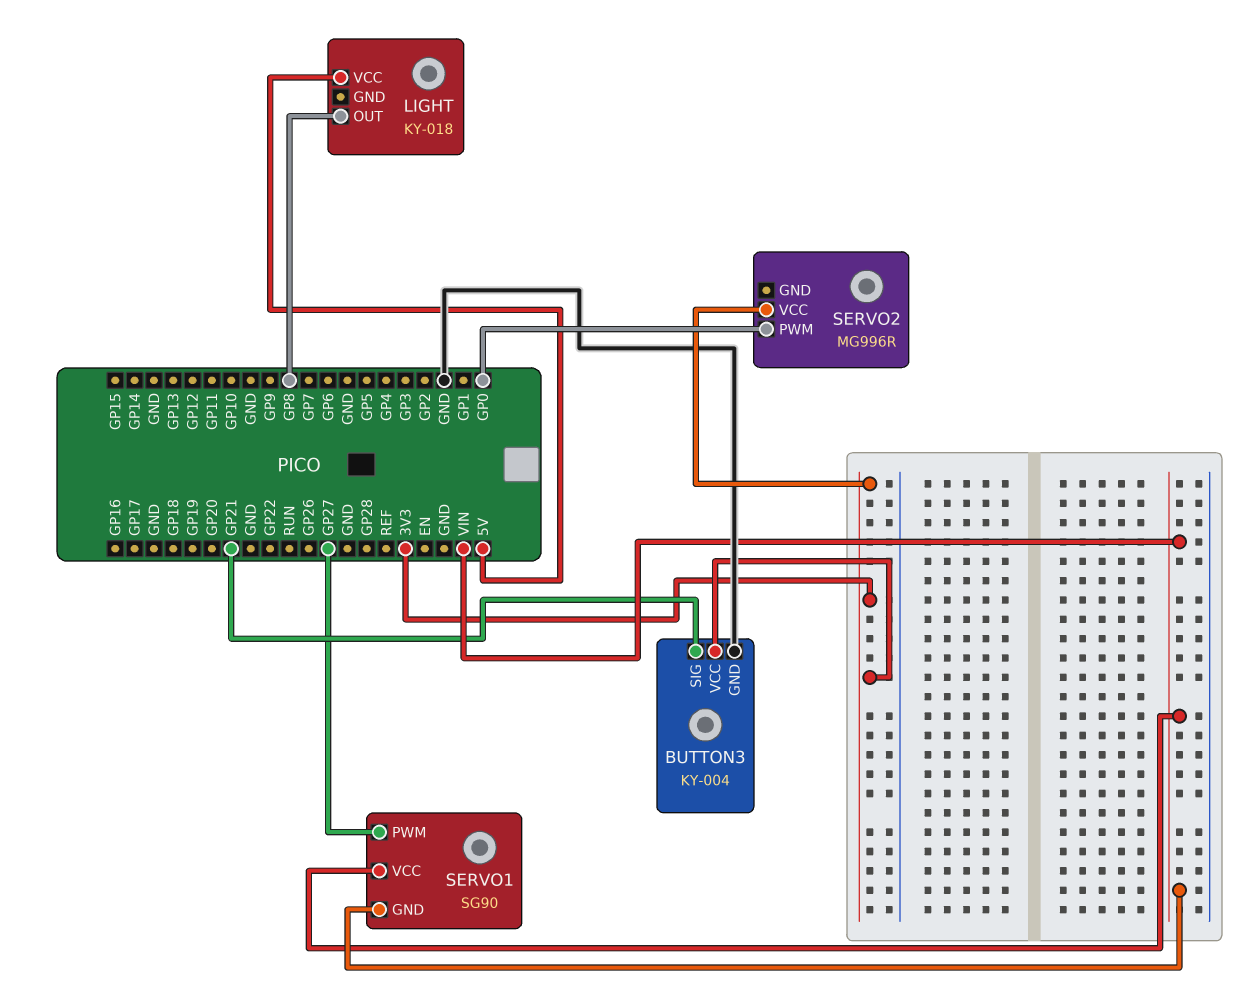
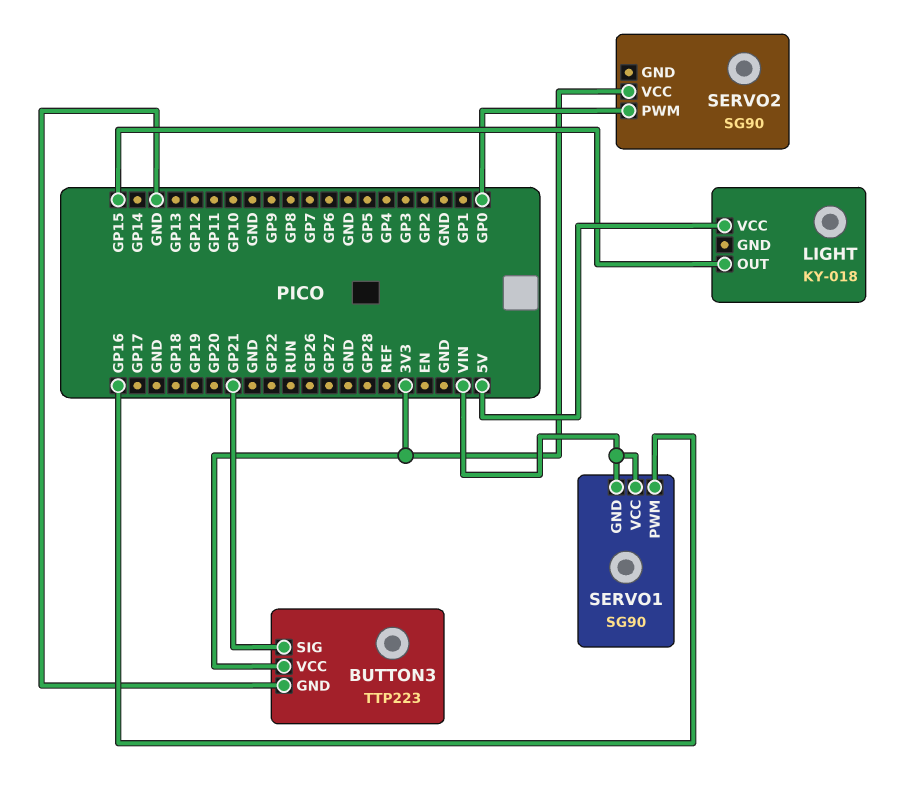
BUTTON3: KY-004 -> TTP223
LIGHT pin OUT: GP8 -> GP15
SERVO1 pin PWM: GP27 -> GP16
SERVO2: MG996R -> SG90

